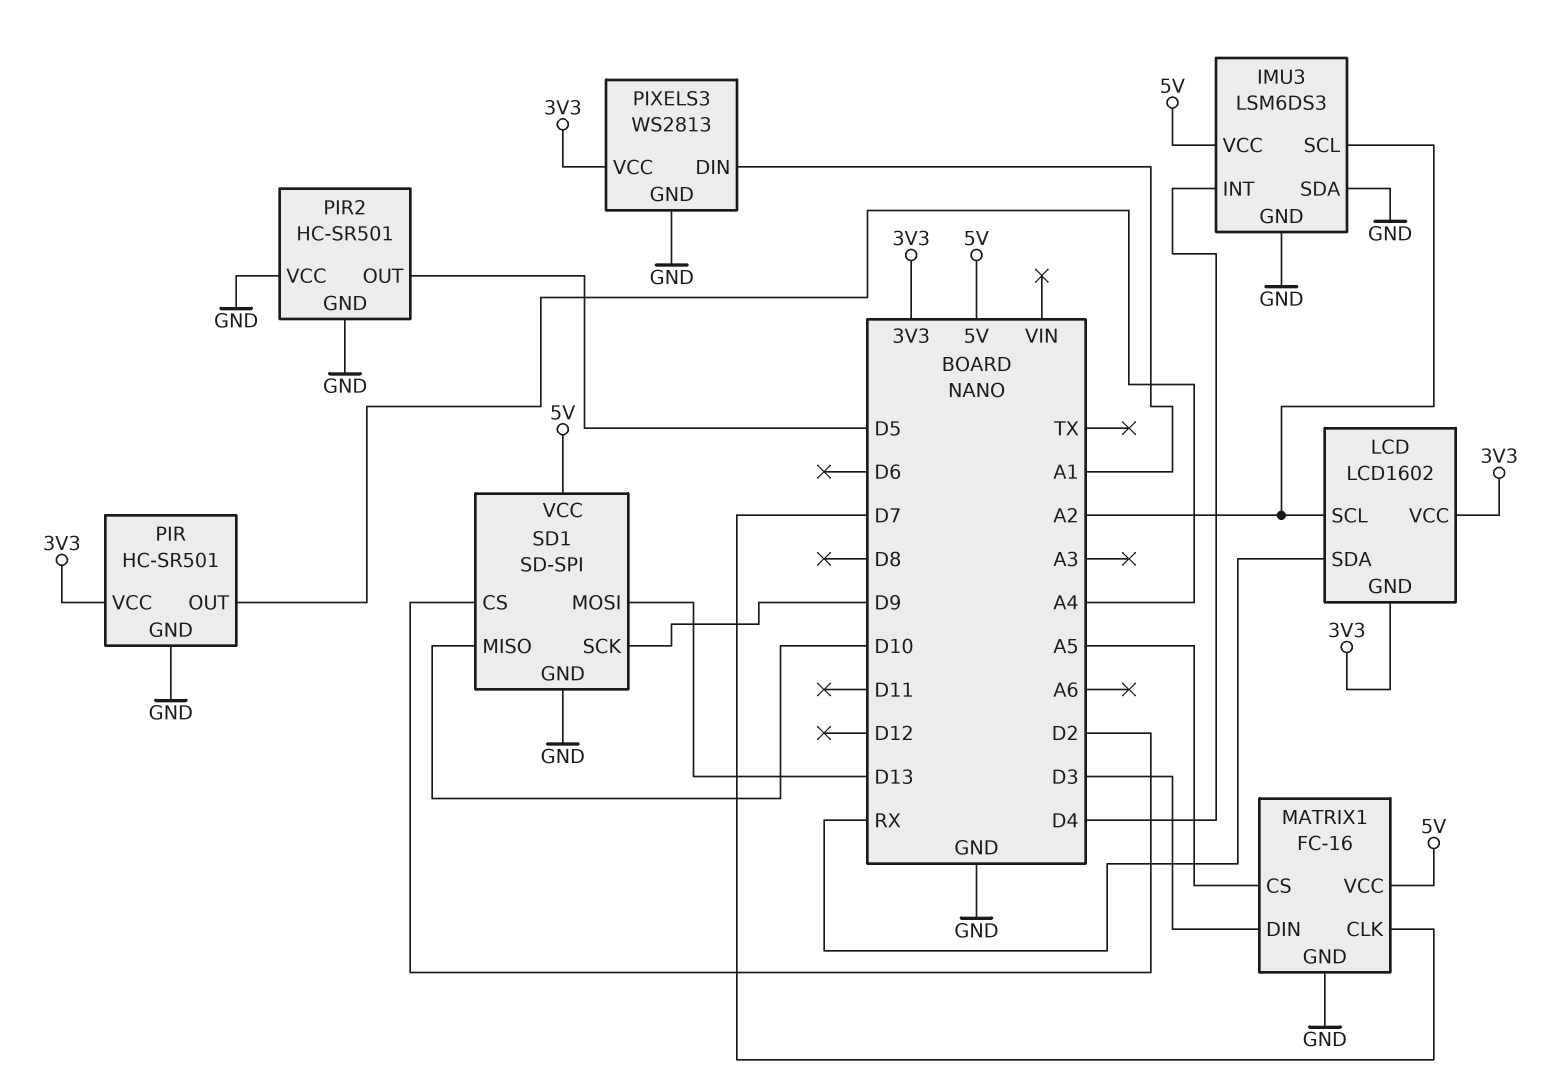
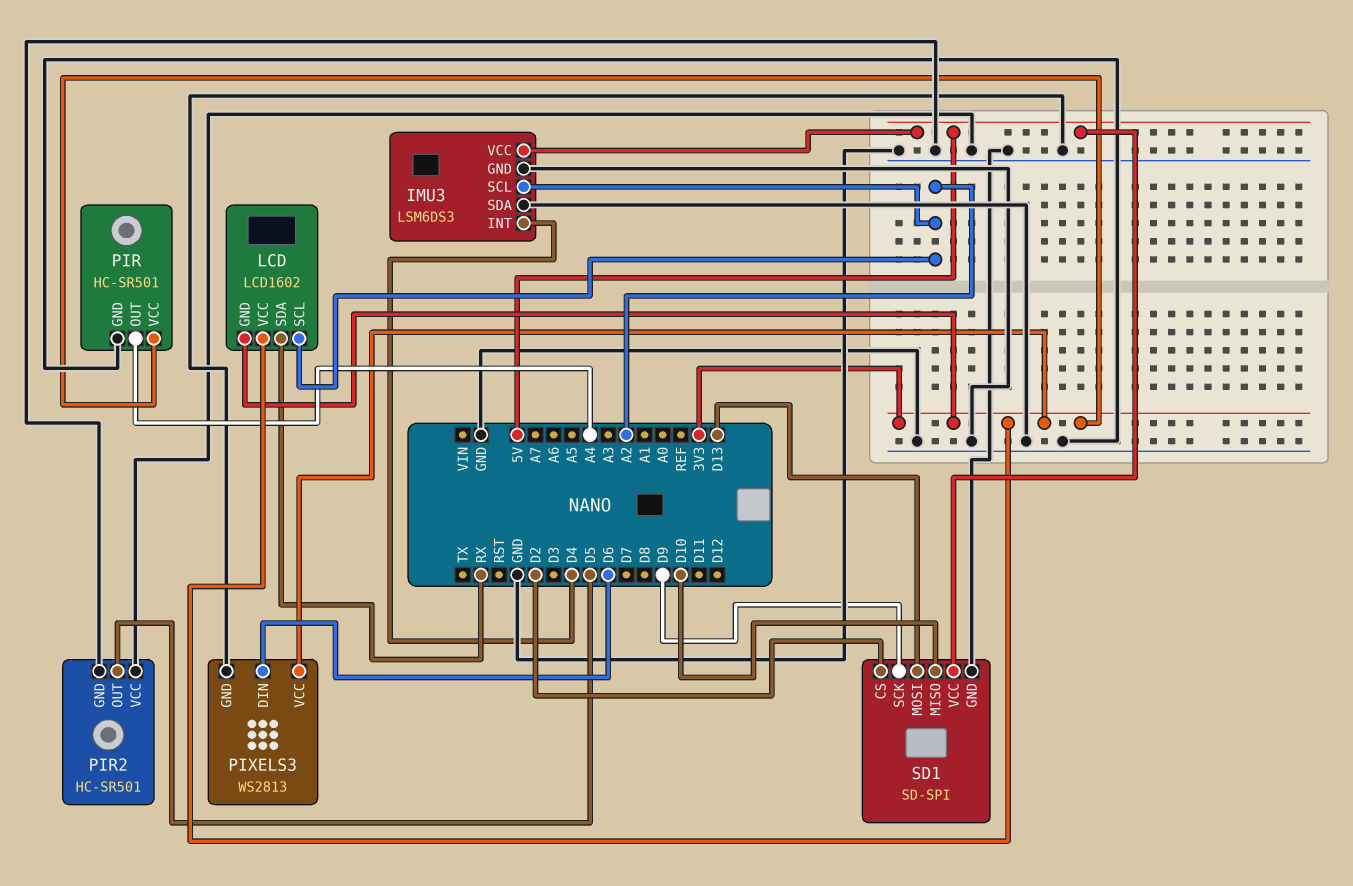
MATRIX1: FC-16 -> none
MATRIX1 pin CLK: D7 -> none
MATRIX1 pin CS: A5 -> none
MATRIX1 pin DIN: D3 -> none
MATRIX1 pin GND: GND -> none
MATRIX1 pin VCC: 5V -> none
PIXELS3 pin DIN: A1 -> D6

